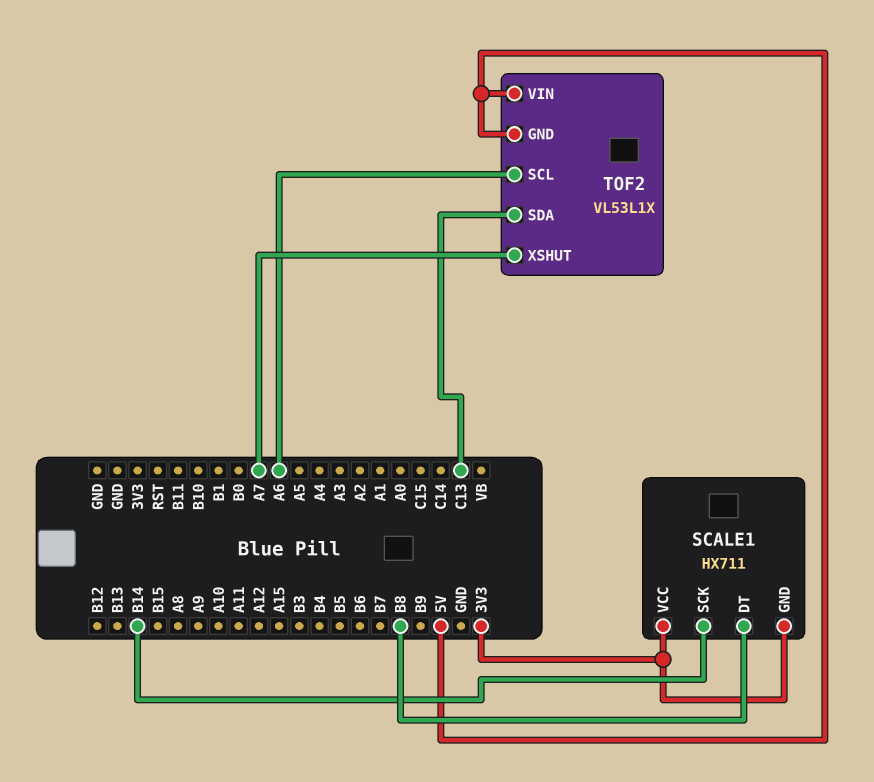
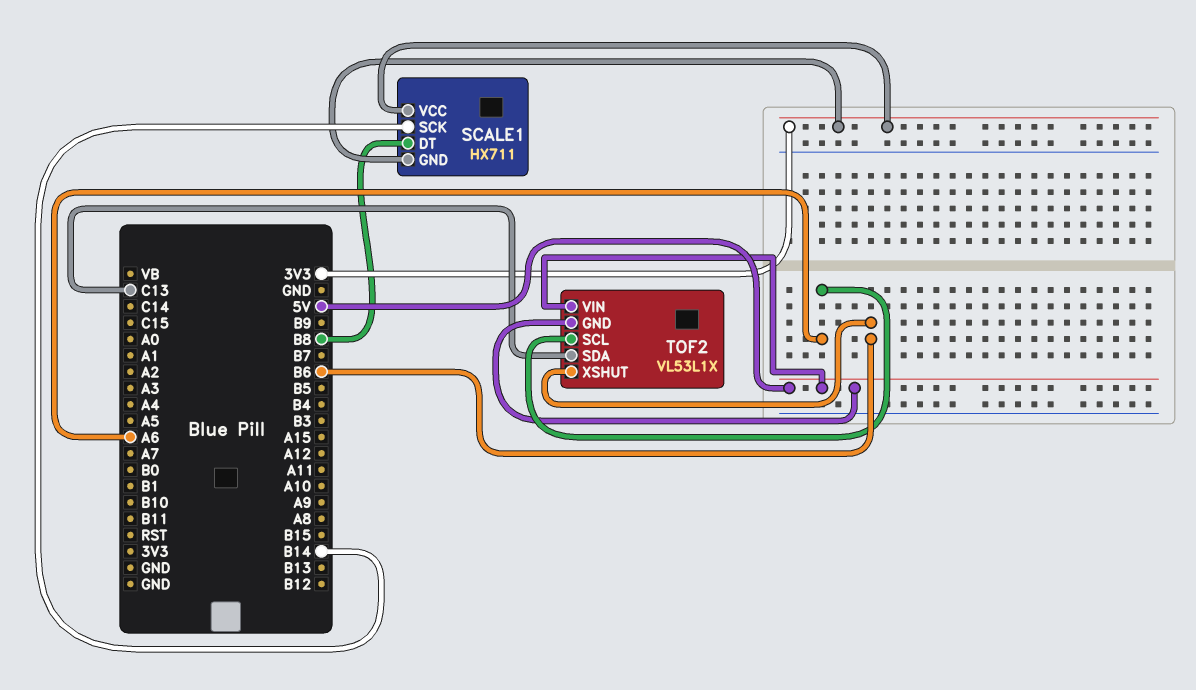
TOF2 pin XSHUT: A7 -> B6

